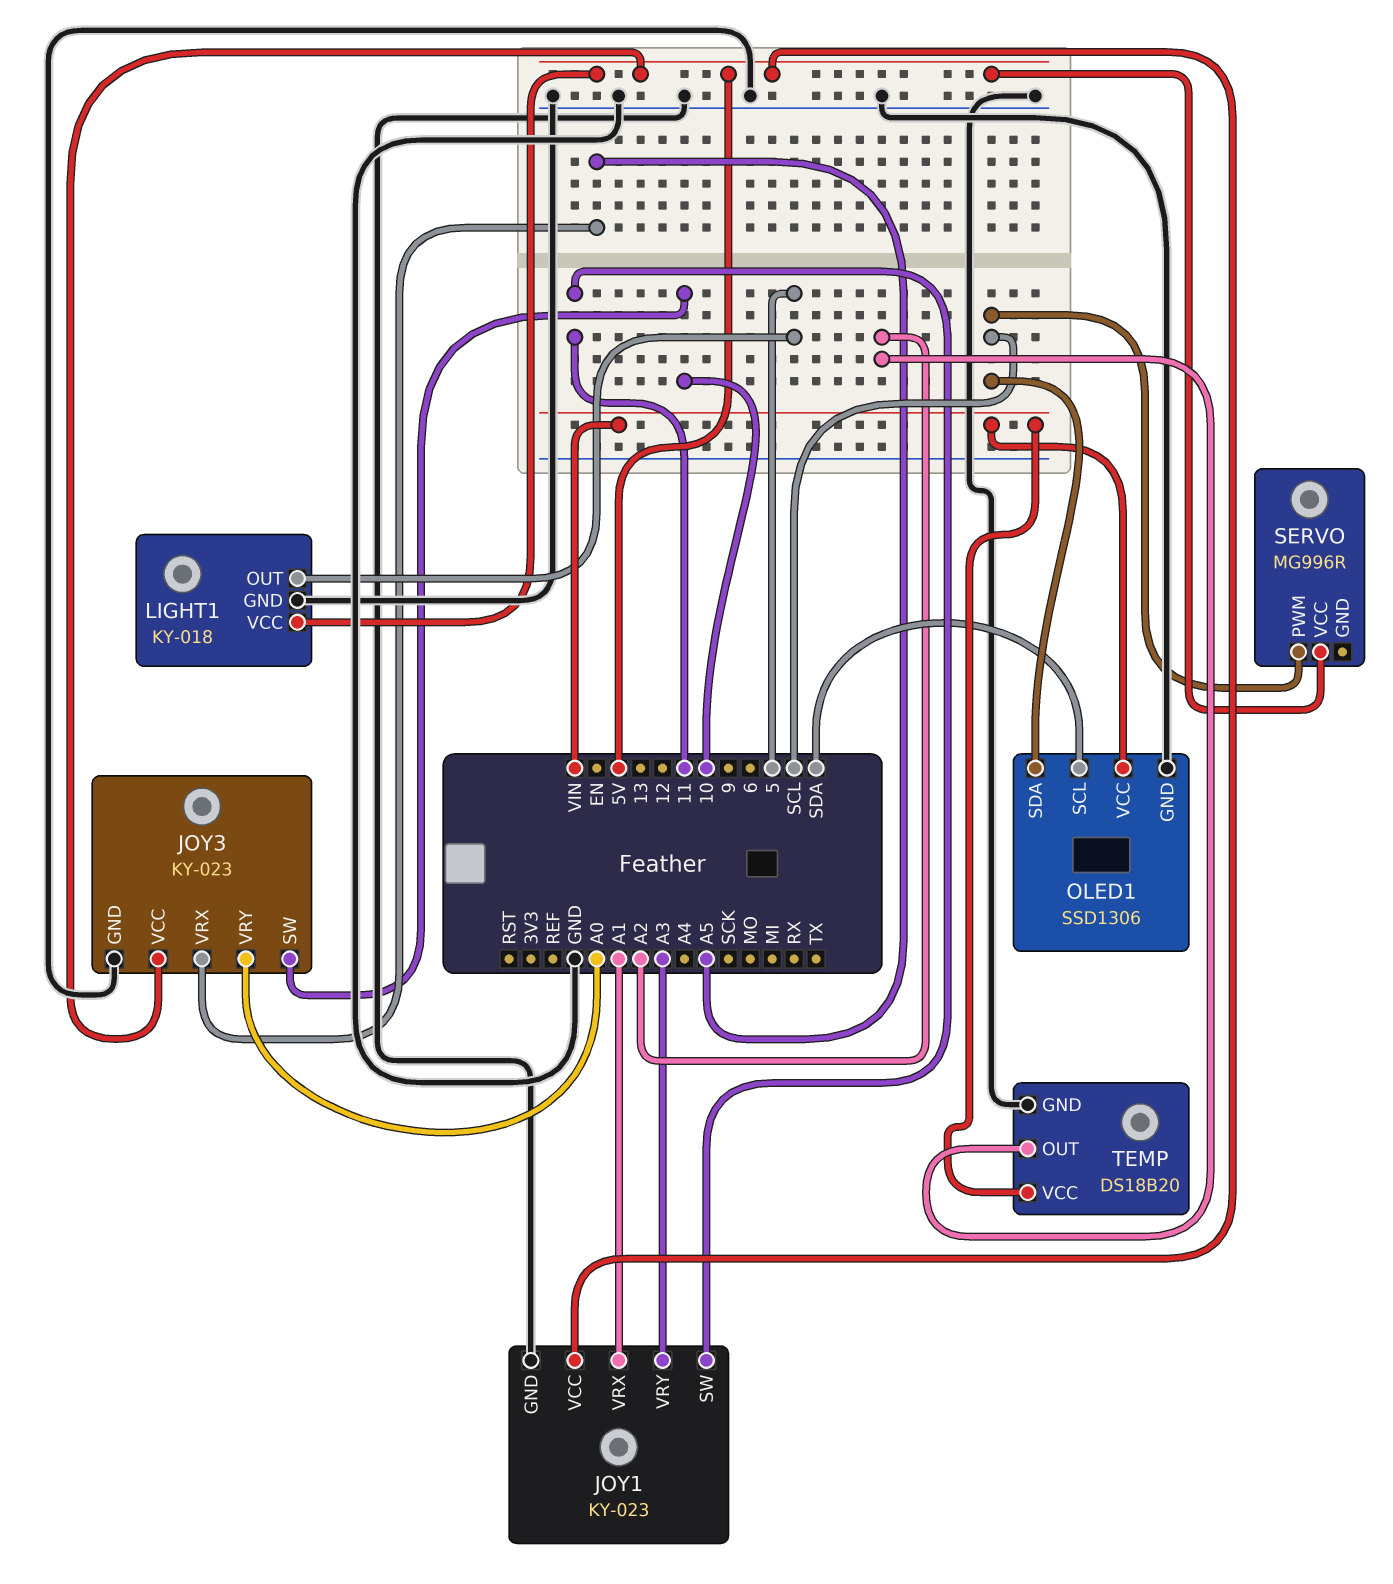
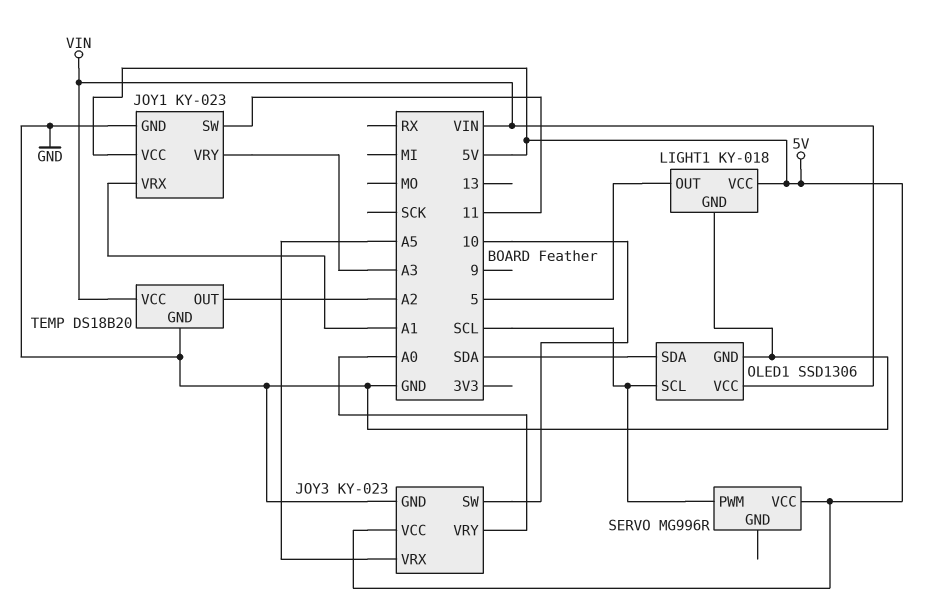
OLED1 pin SCL: SDA -> SCL
OLED1 pin SDA: SCL -> SDA

